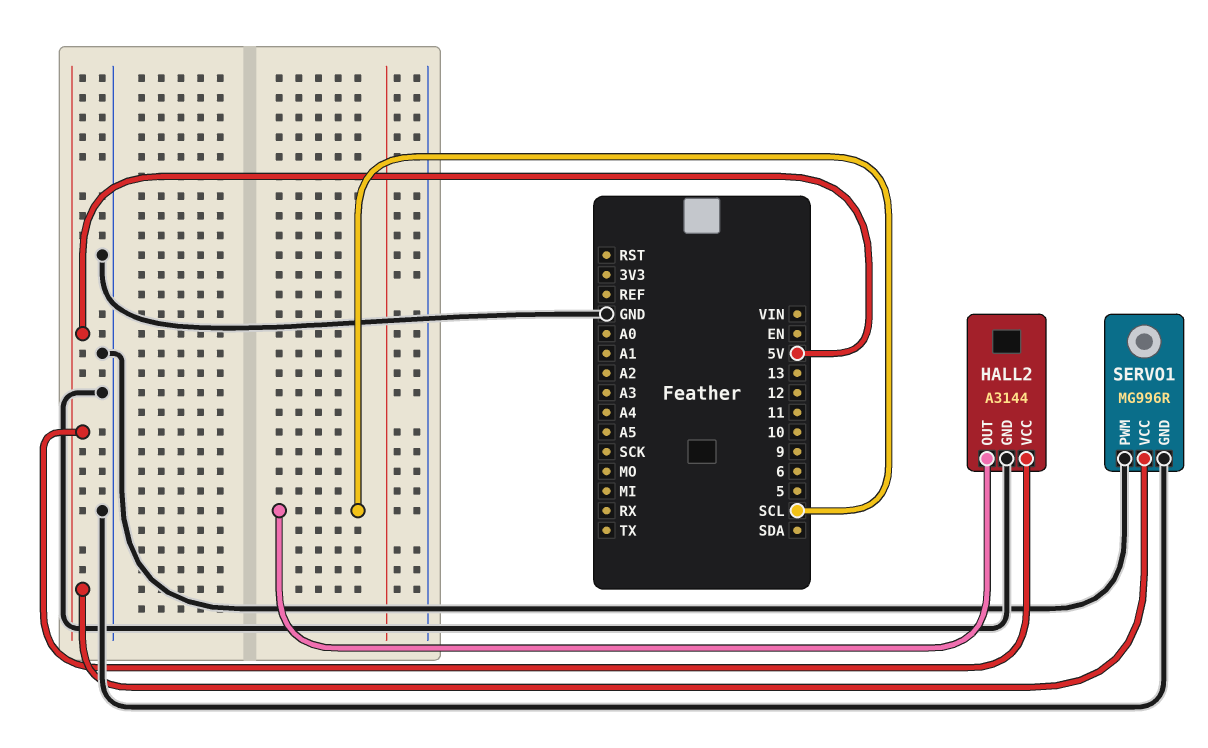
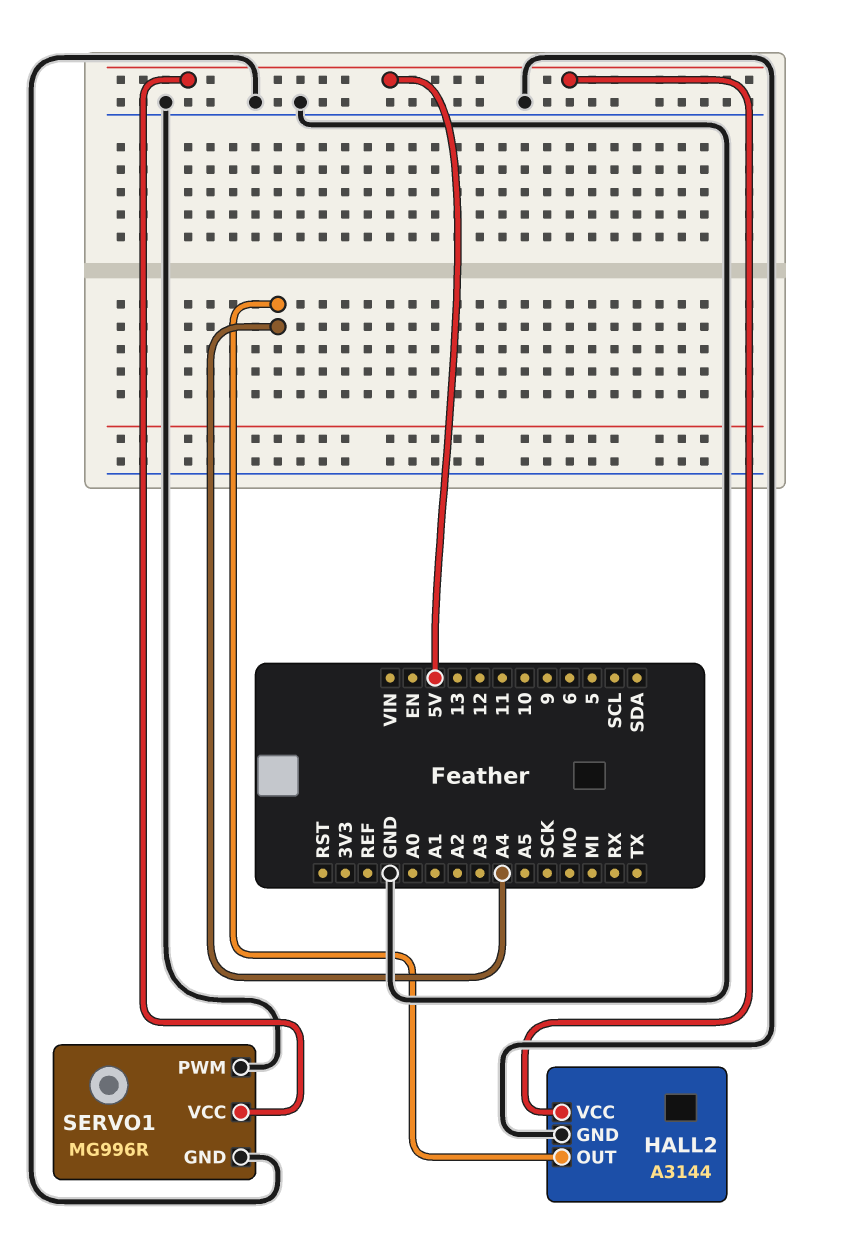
HALL2 pin OUT: SCL -> A4

